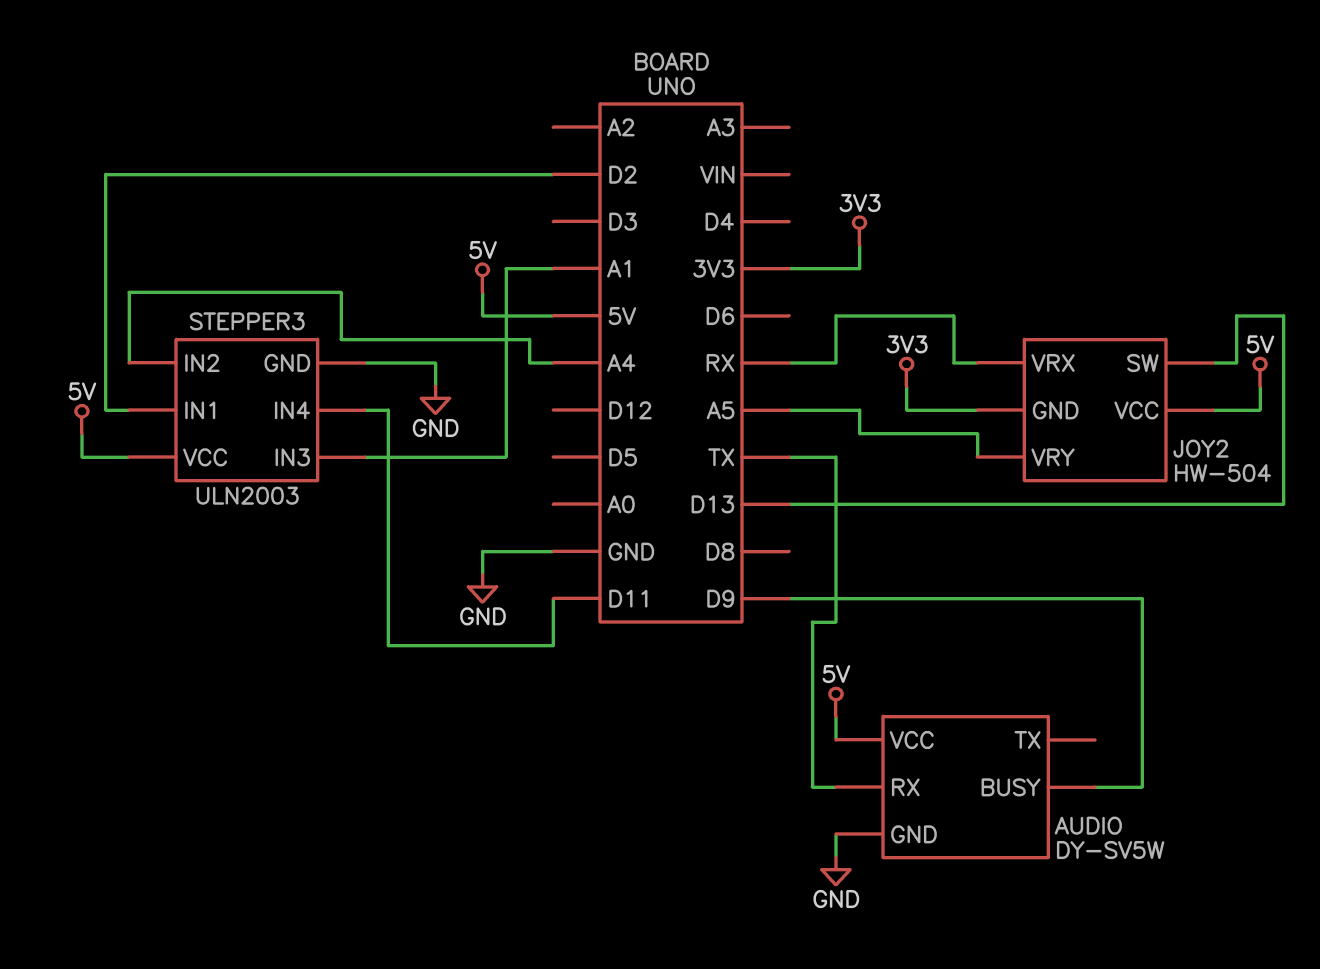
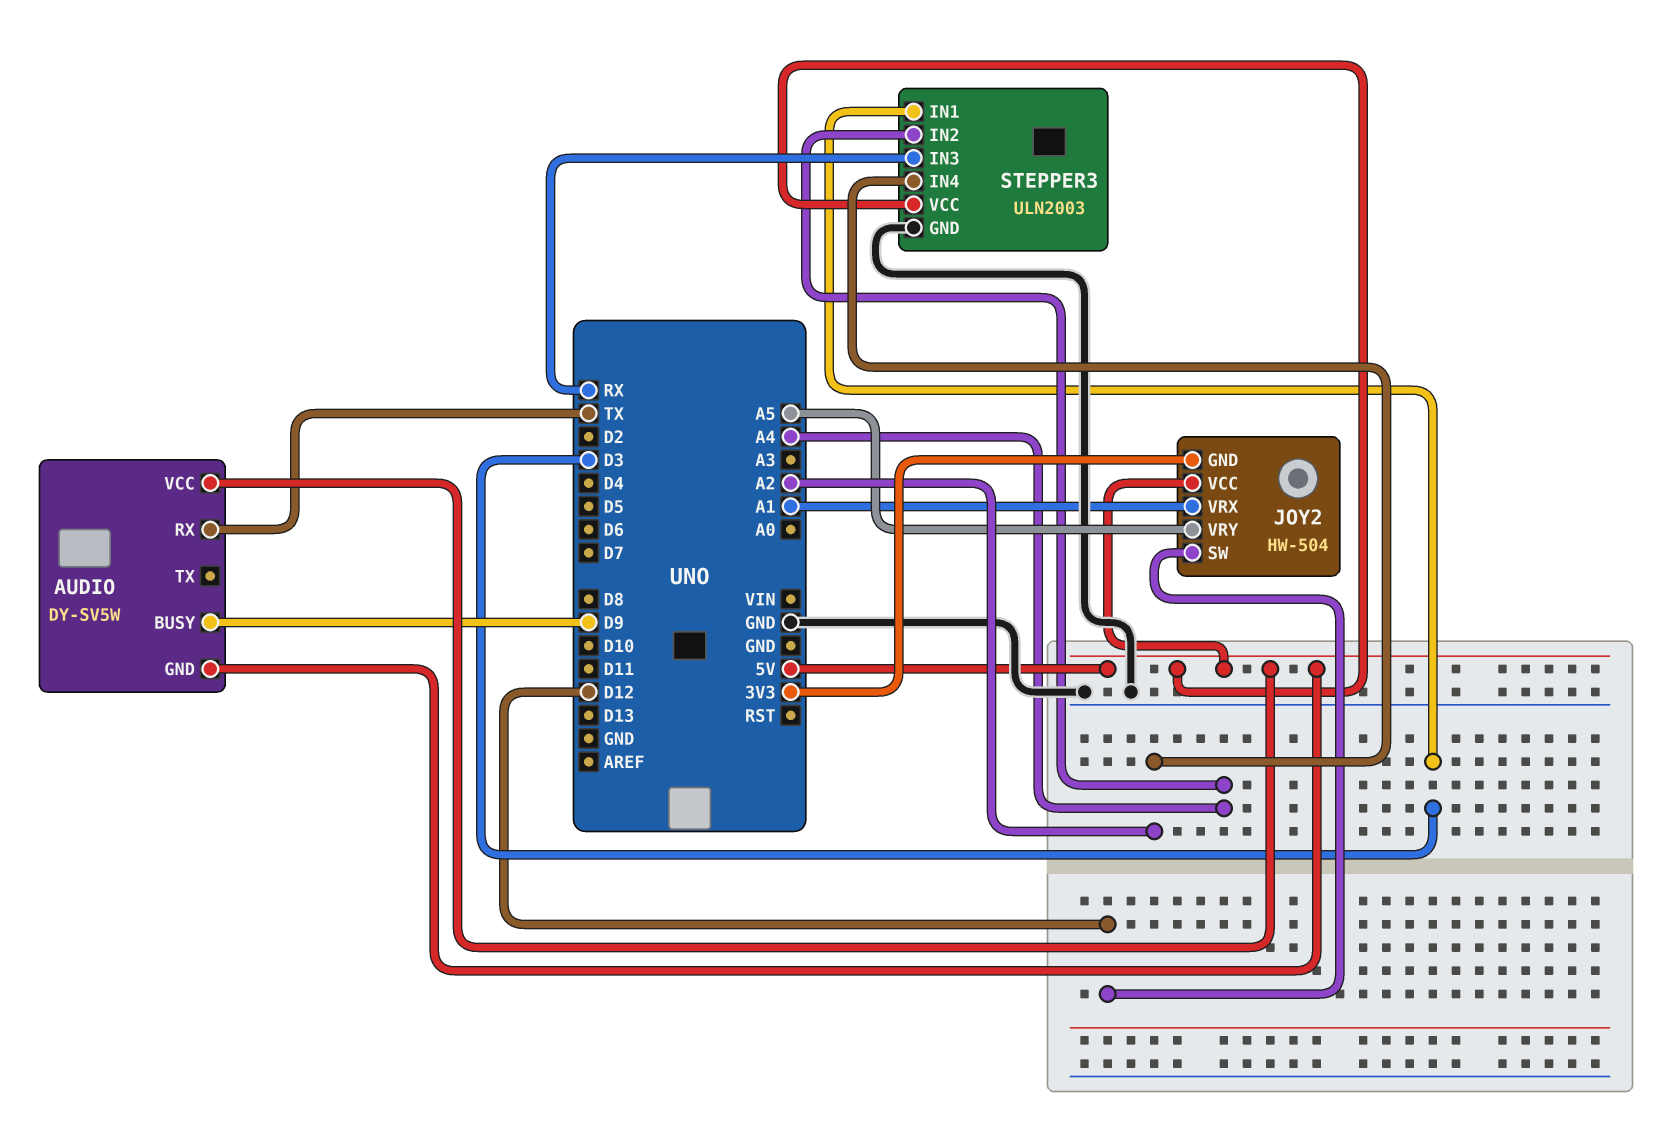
AUDIO pin GND: GND -> 5V
JOY2 pin SW: D13 -> D12
JOY2 pin VRX: RX -> A1
STEPPER3 pin IN1: D2 -> D3
STEPPER3 pin IN3: A1 -> RX
STEPPER3 pin IN4: D11 -> A2

